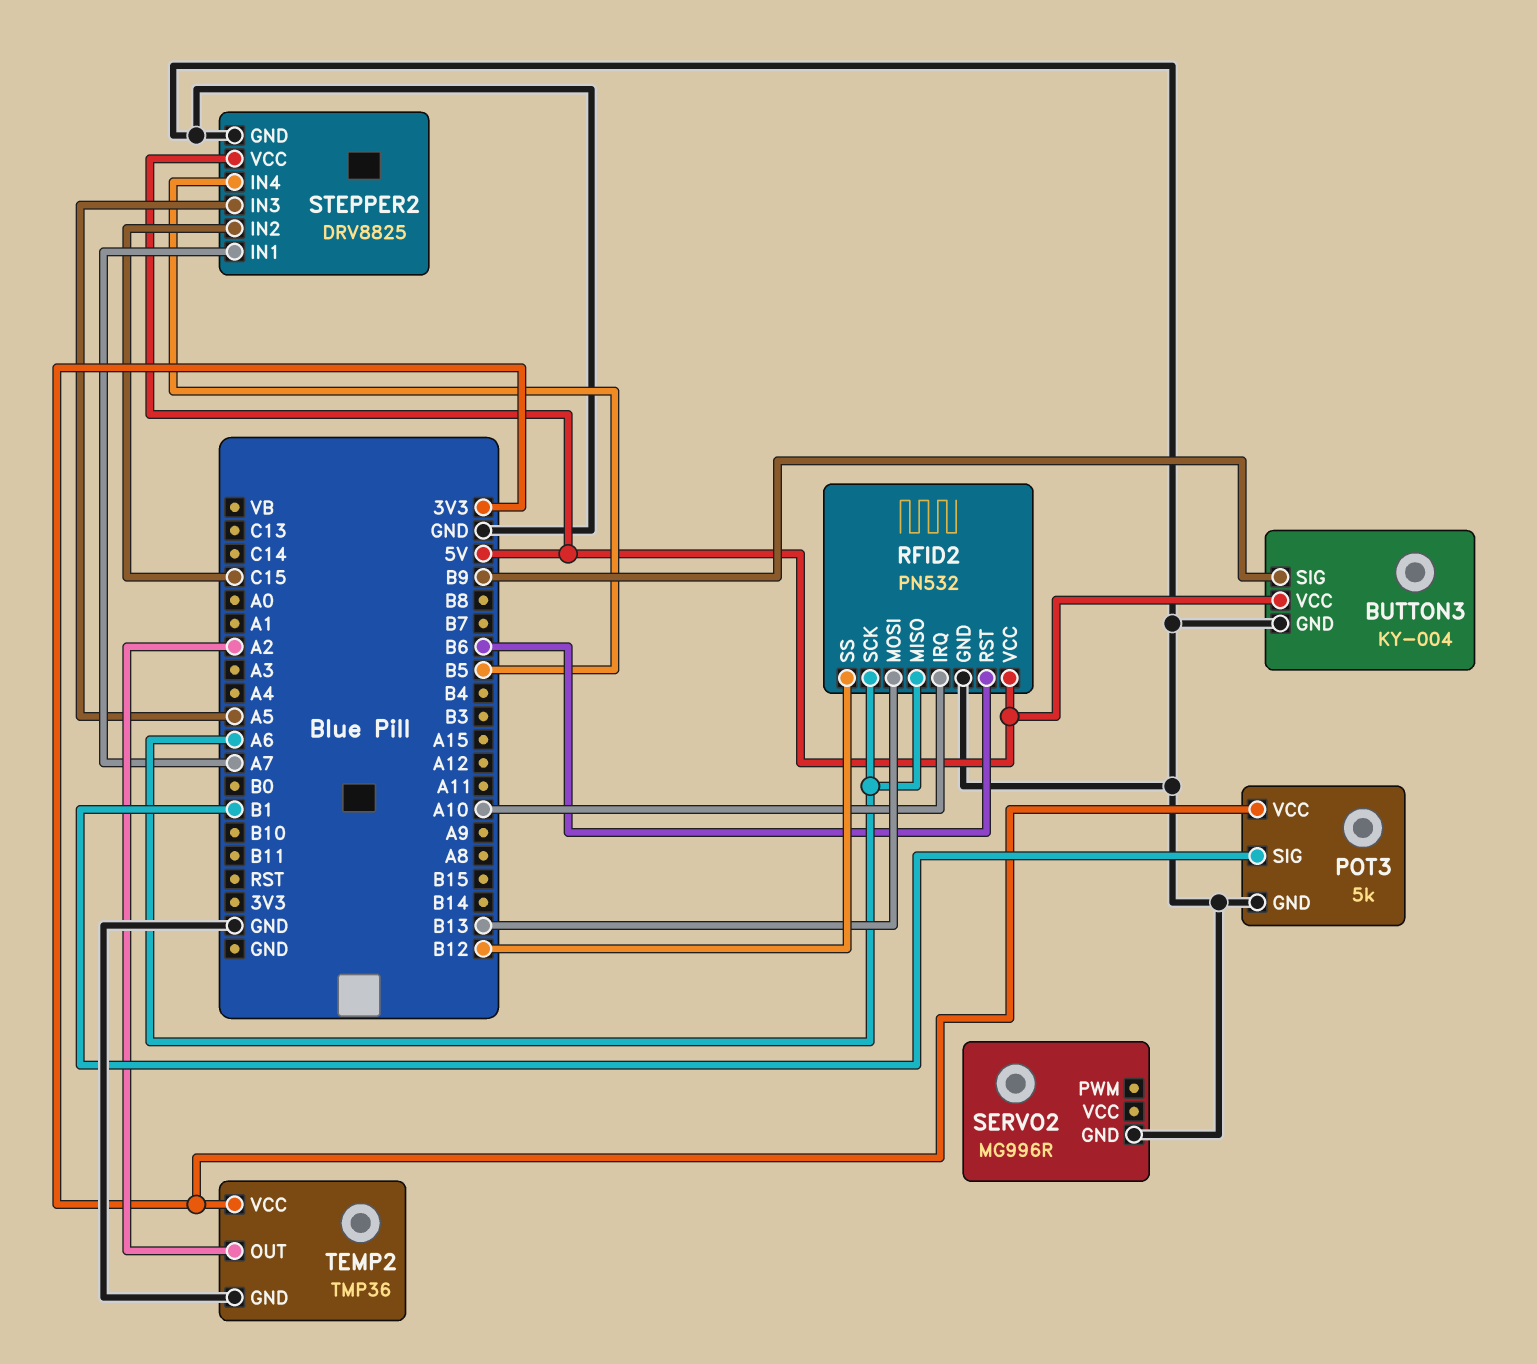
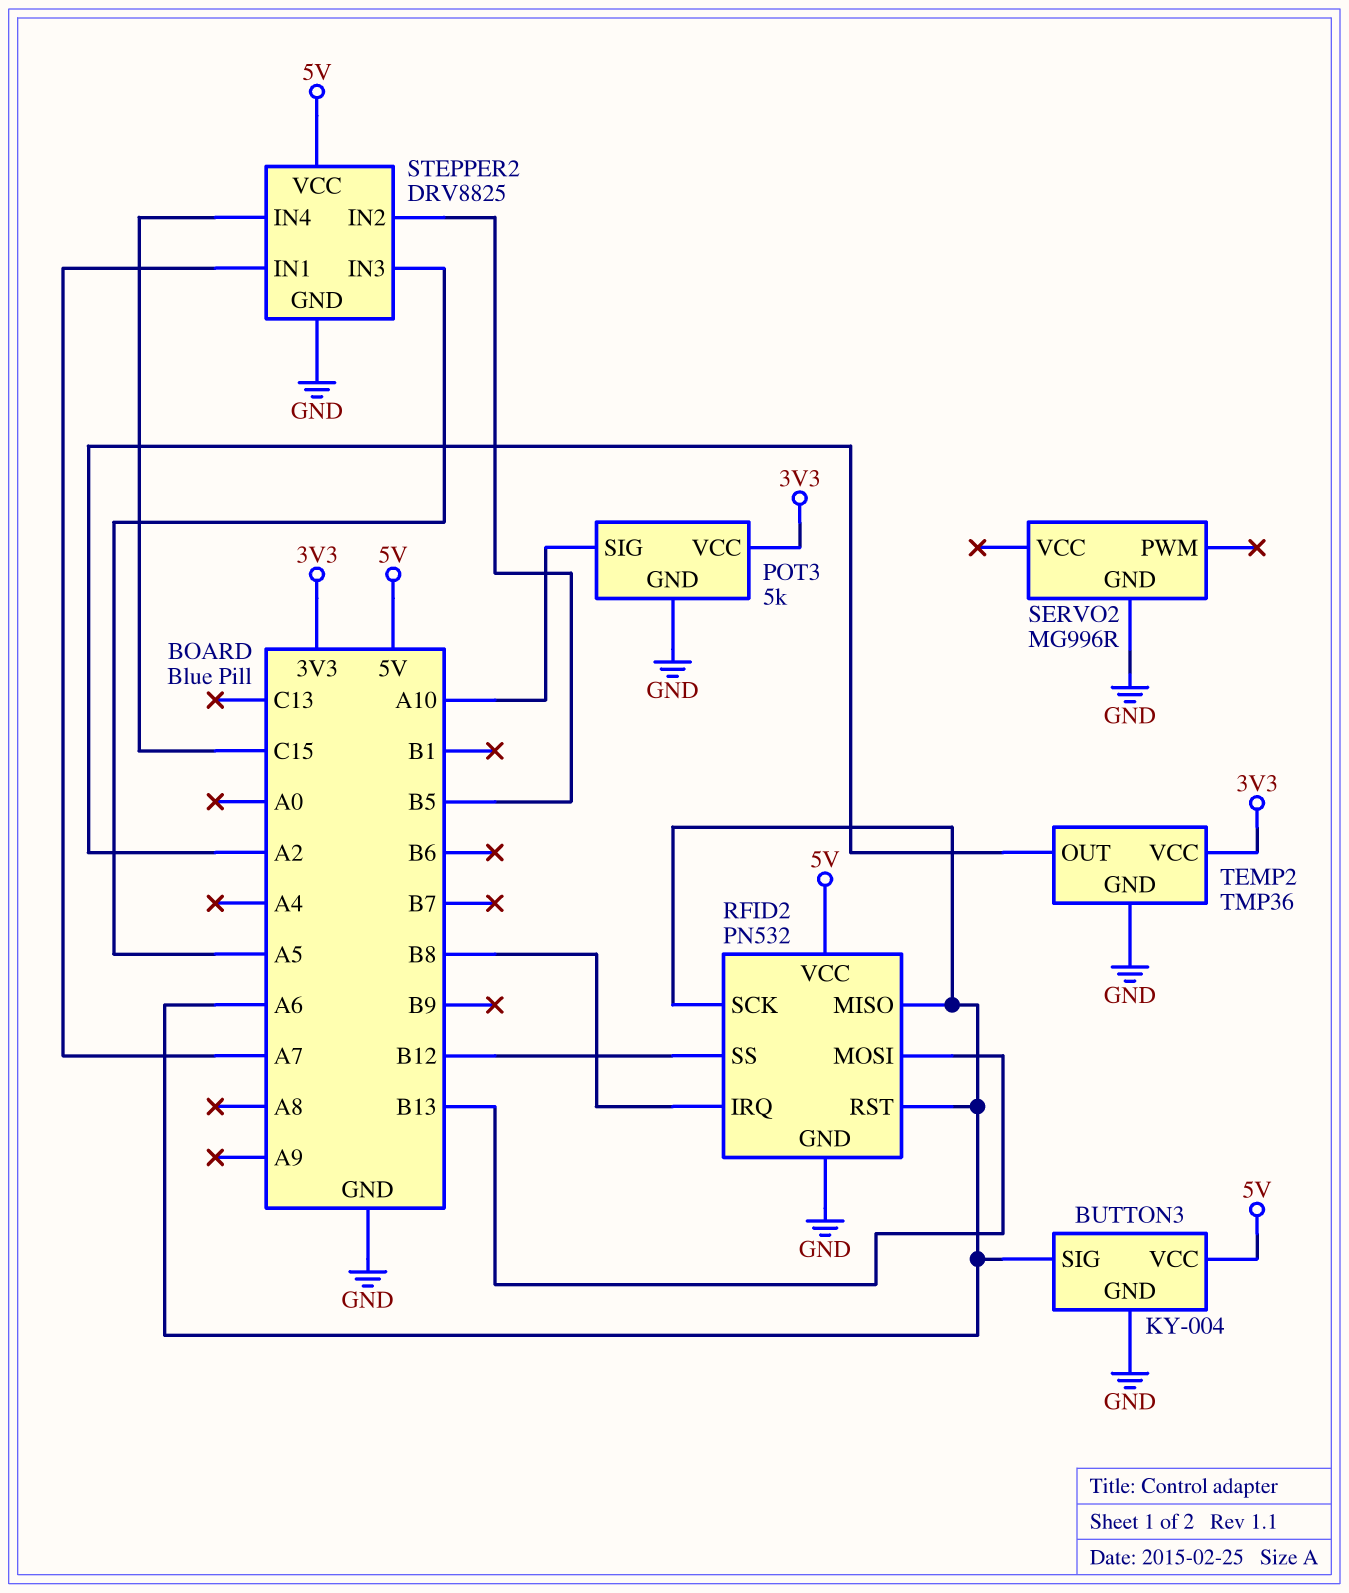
BUTTON3 pin SIG: B9 -> A6
POT3 pin SIG: B1 -> A10
RFID2 pin IRQ: A10 -> B8
RFID2 pin RST: B6 -> A6
STEPPER2 pin IN2: C15 -> B5
STEPPER2 pin IN4: B5 -> C15

